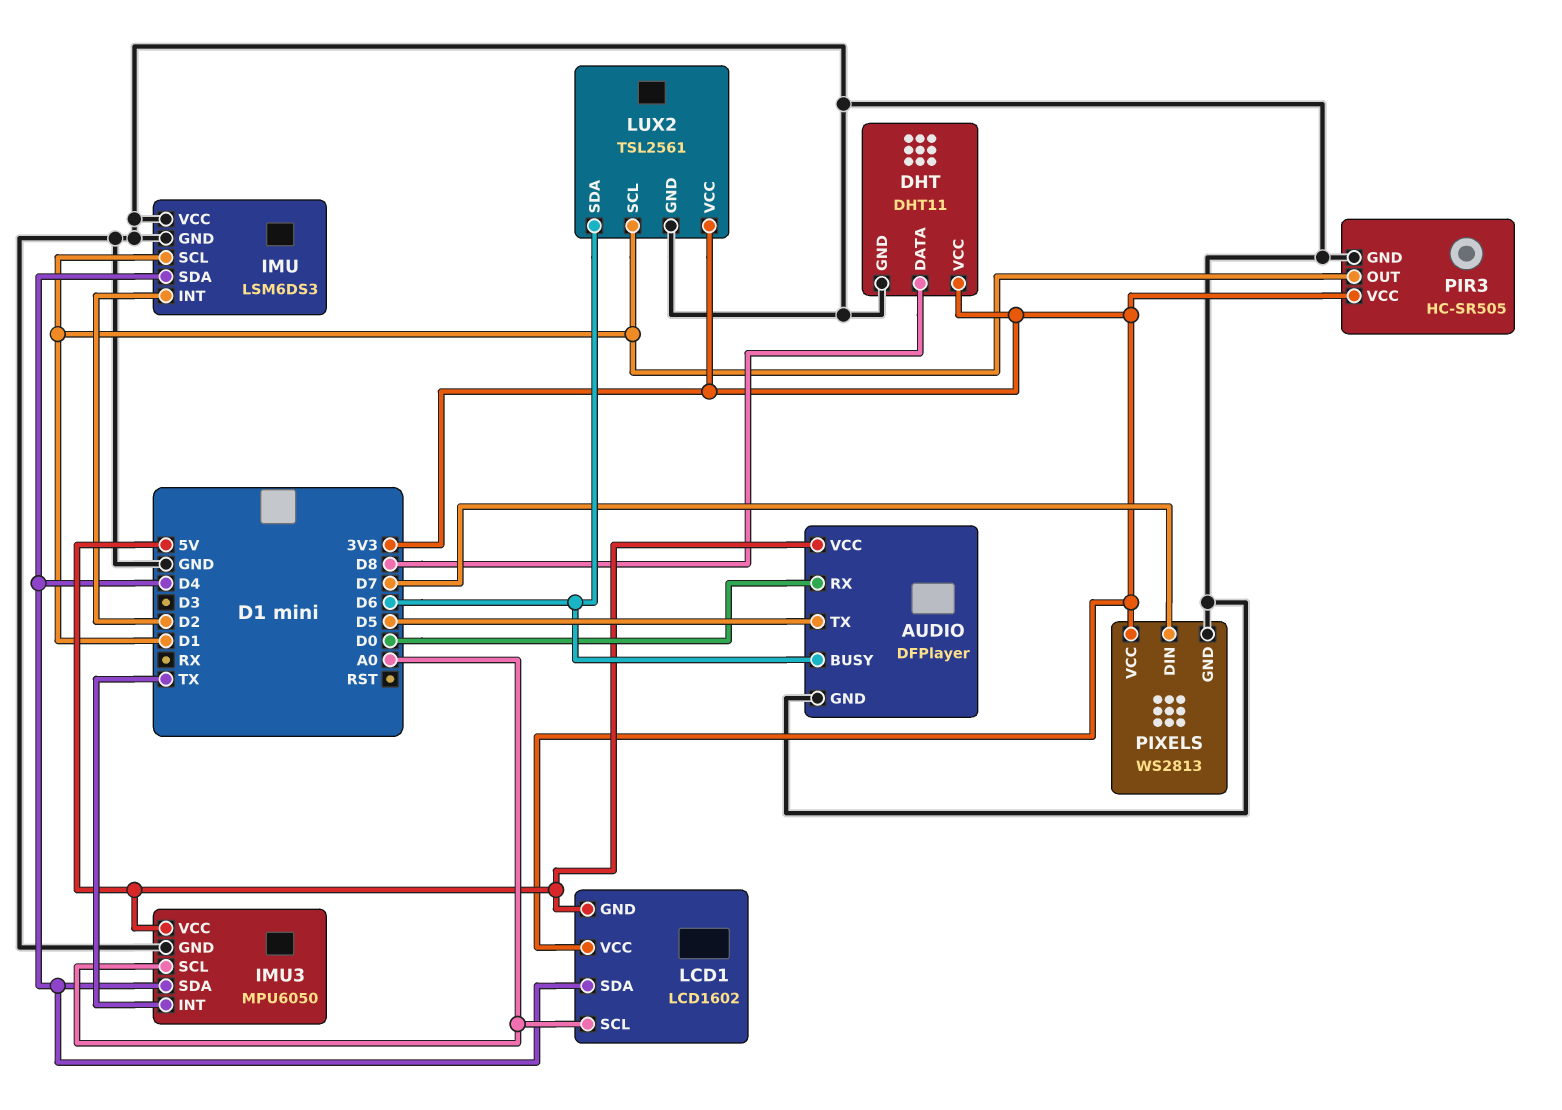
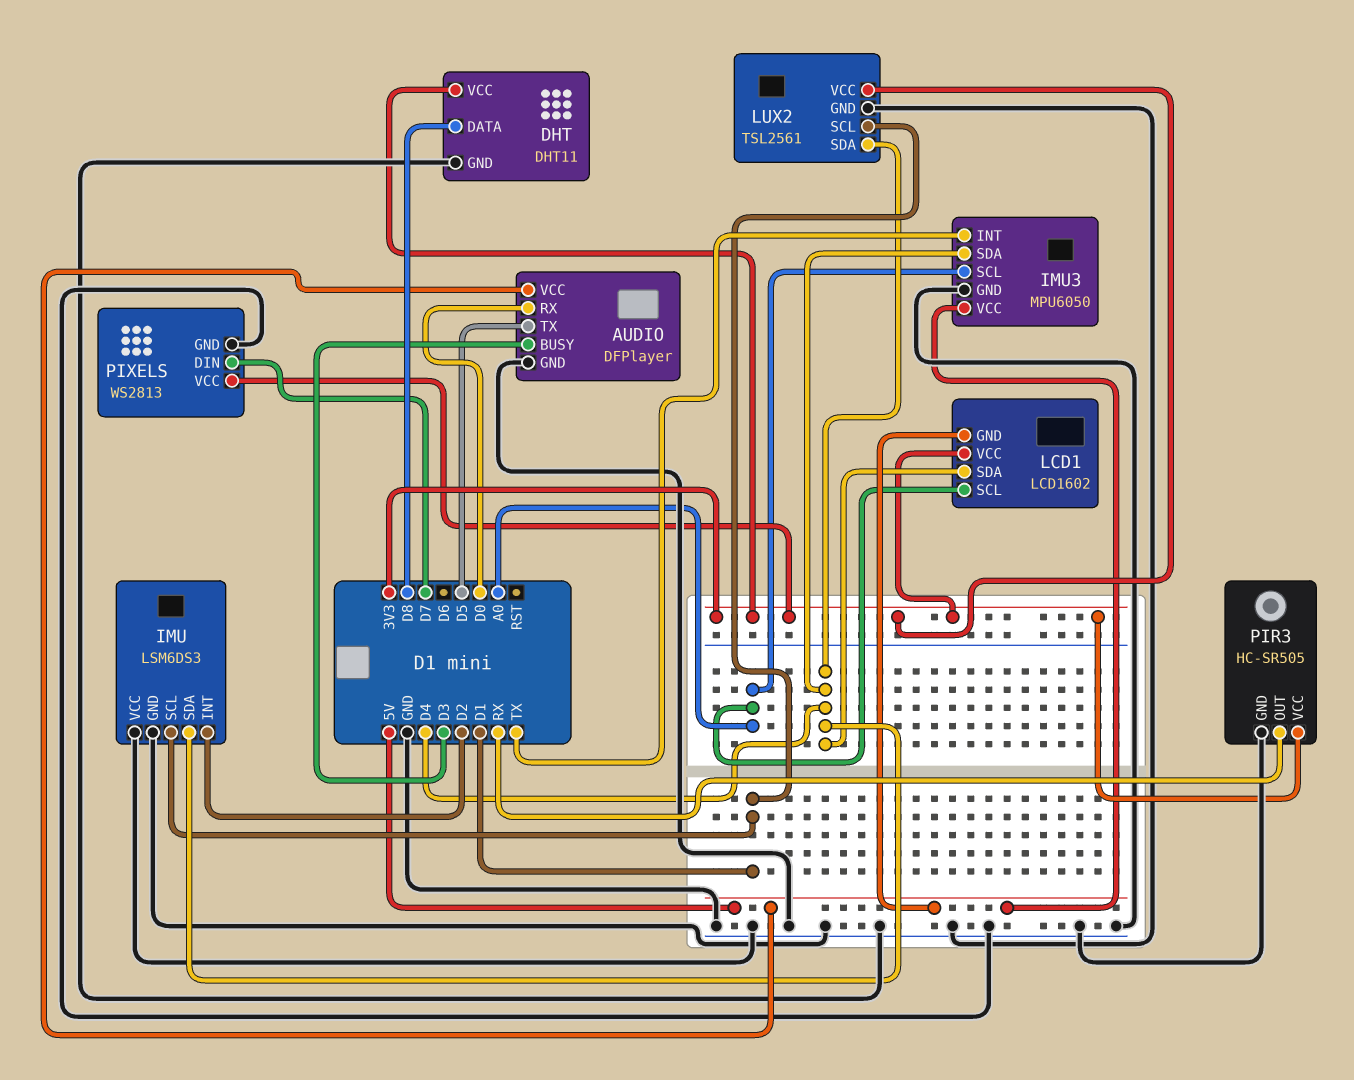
AUDIO pin BUSY: D6 -> D3
LUX2 pin SDA: D6 -> D4
PIR3 pin OUT: D1 -> RX

